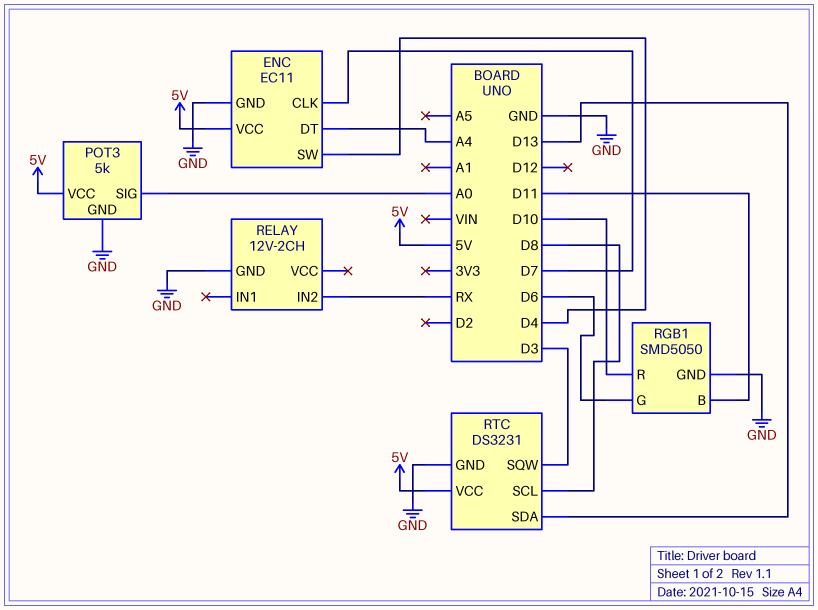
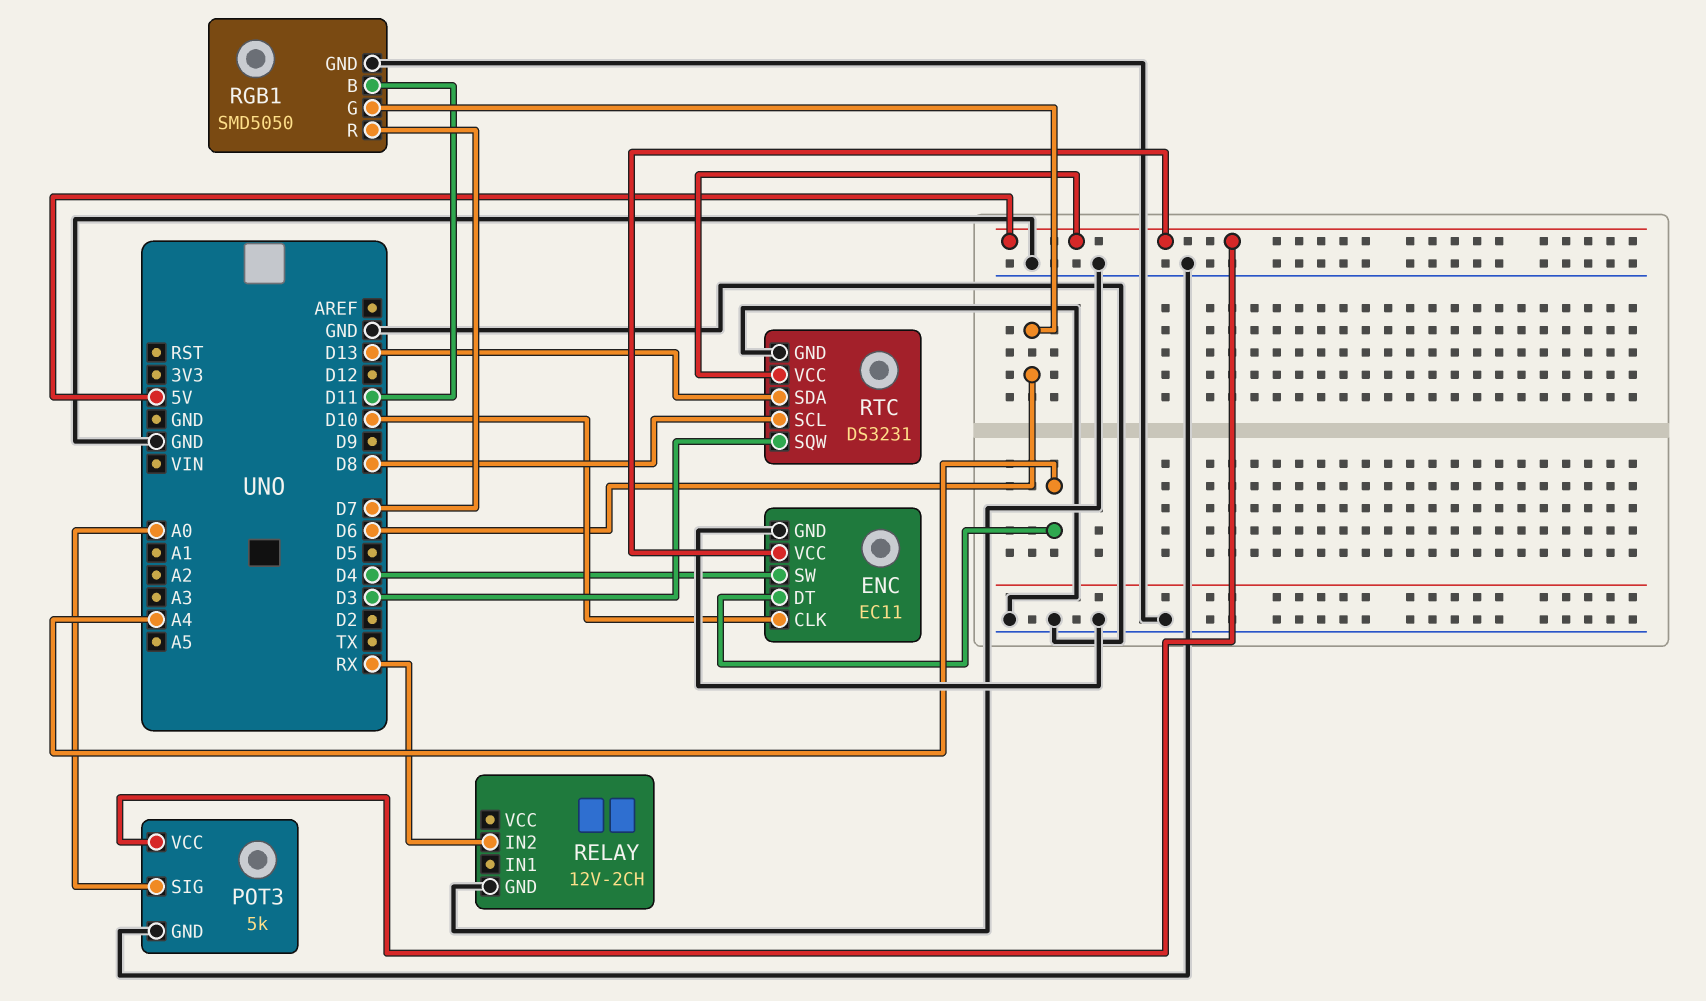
ENC pin CLK: D7 -> D10
RGB1 pin R: D10 -> D7

